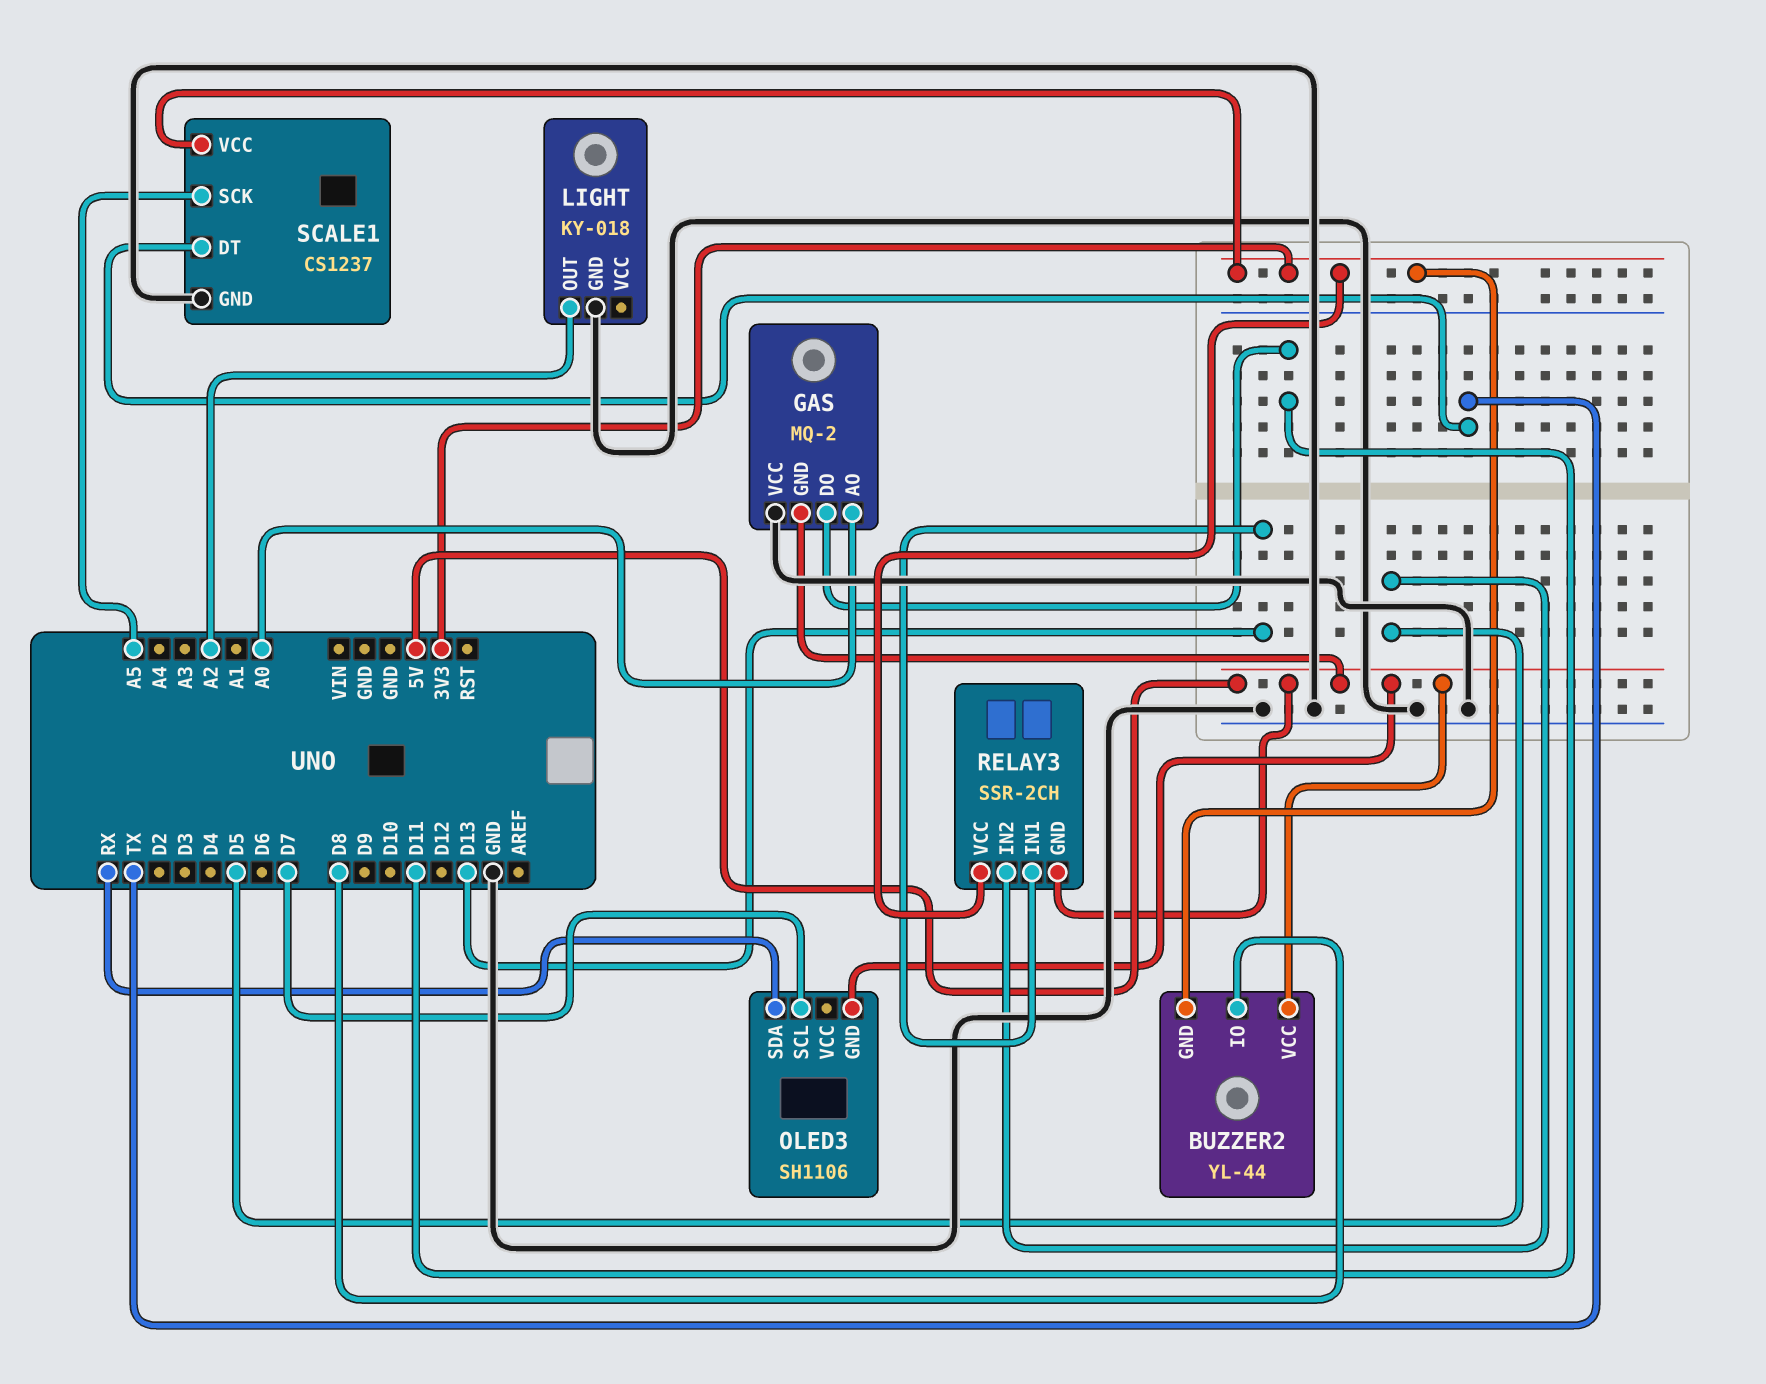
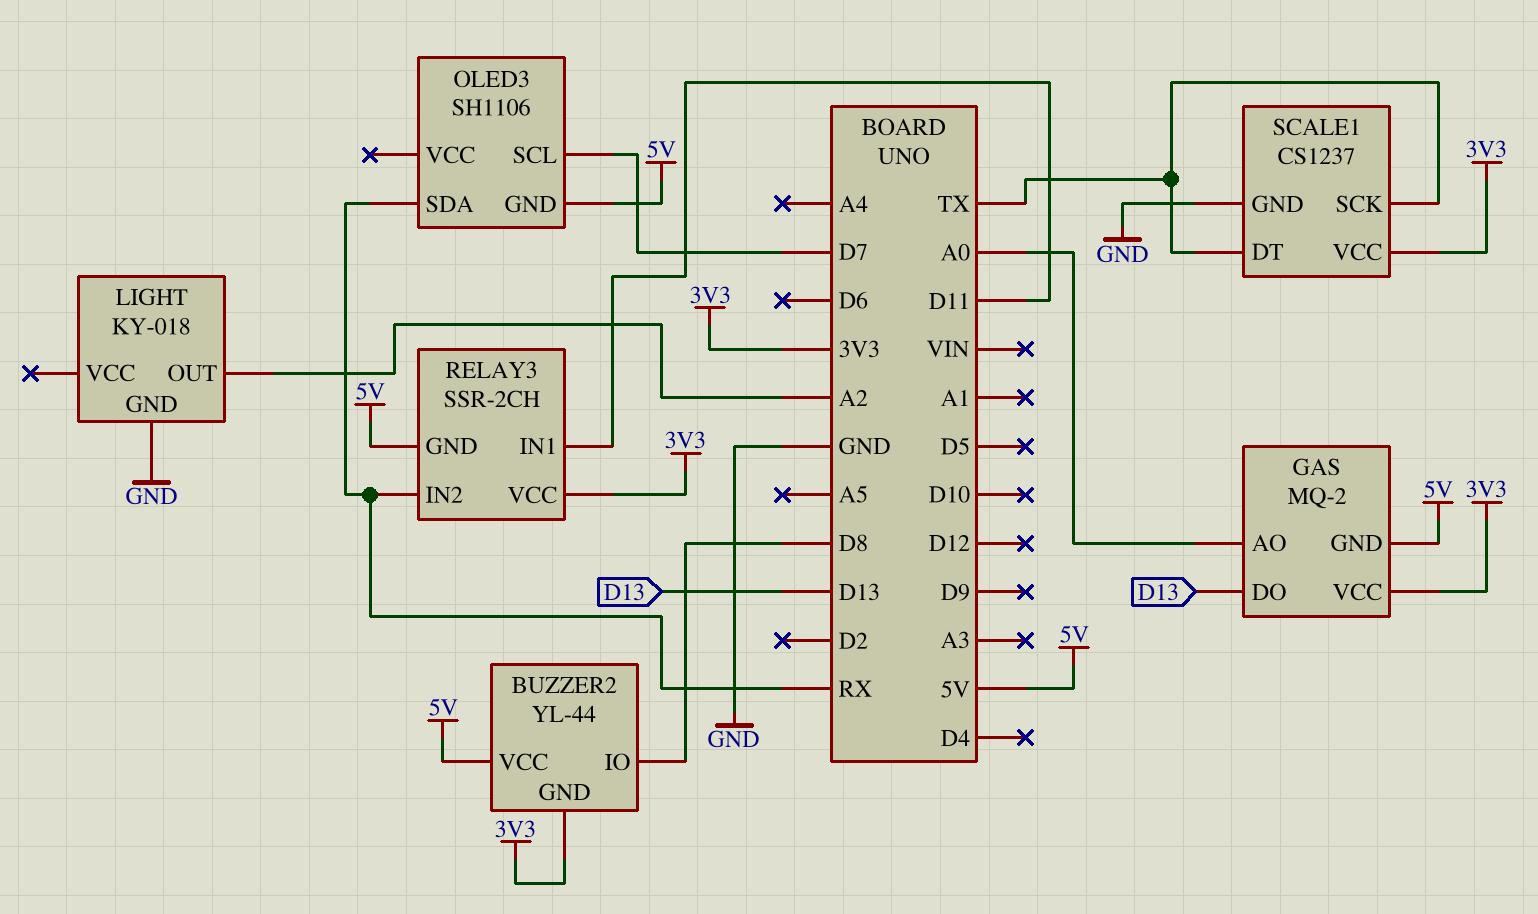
GAS pin DO: D11 -> D13
GAS pin VCC: GND -> 3V3
RELAY3 pin IN1: D13 -> D11
RELAY3 pin IN2: D5 -> RX
SCALE1 pin SCK: A5 -> TX

